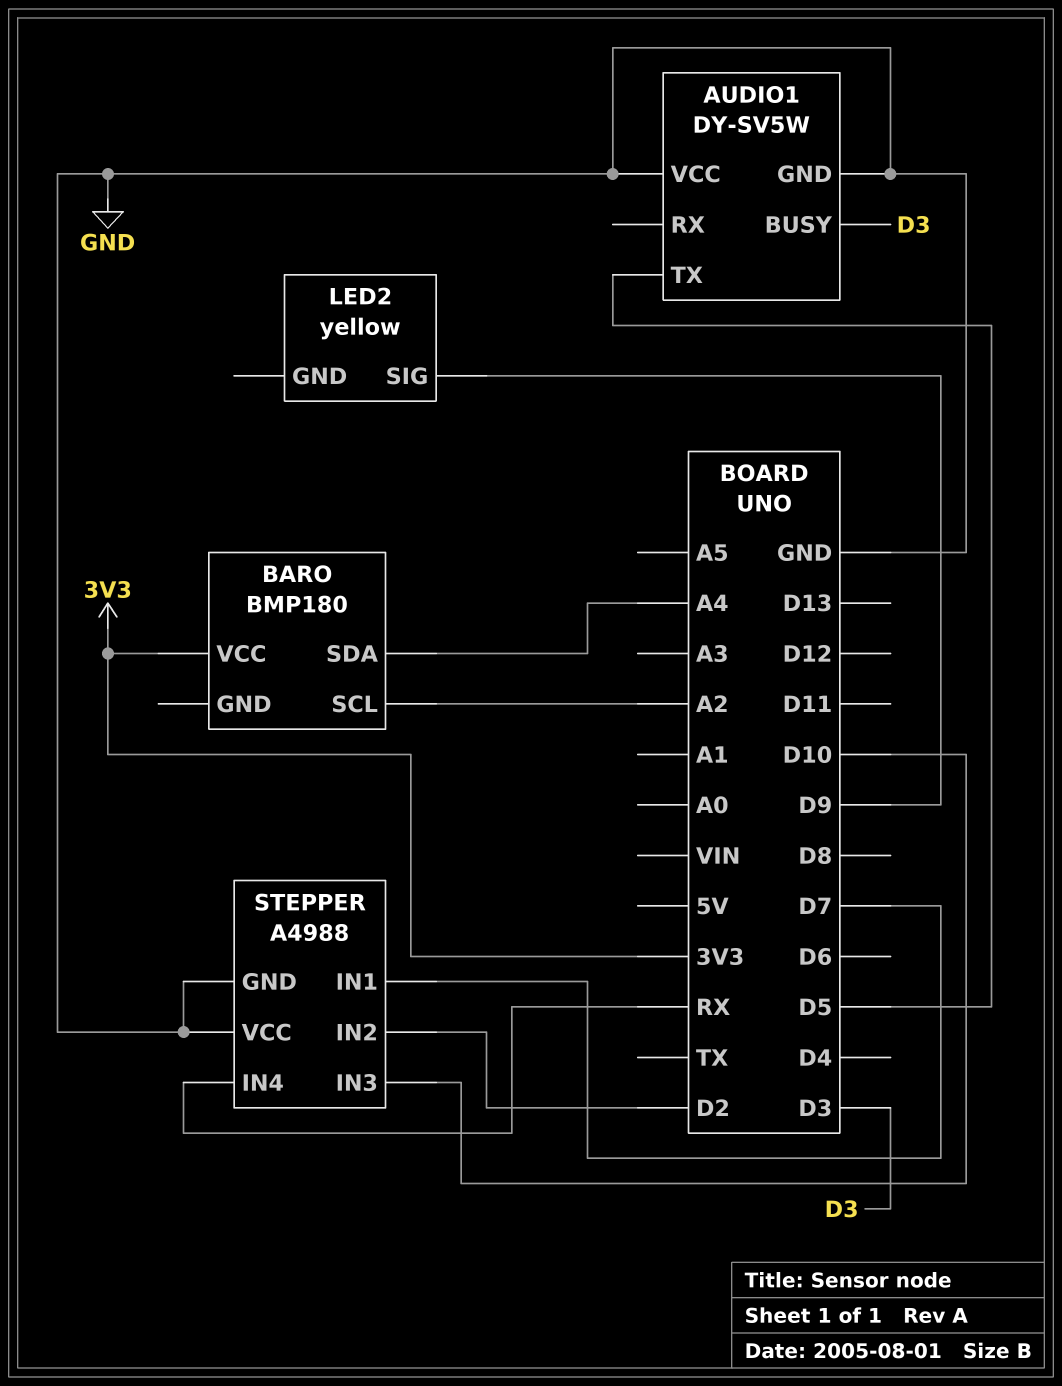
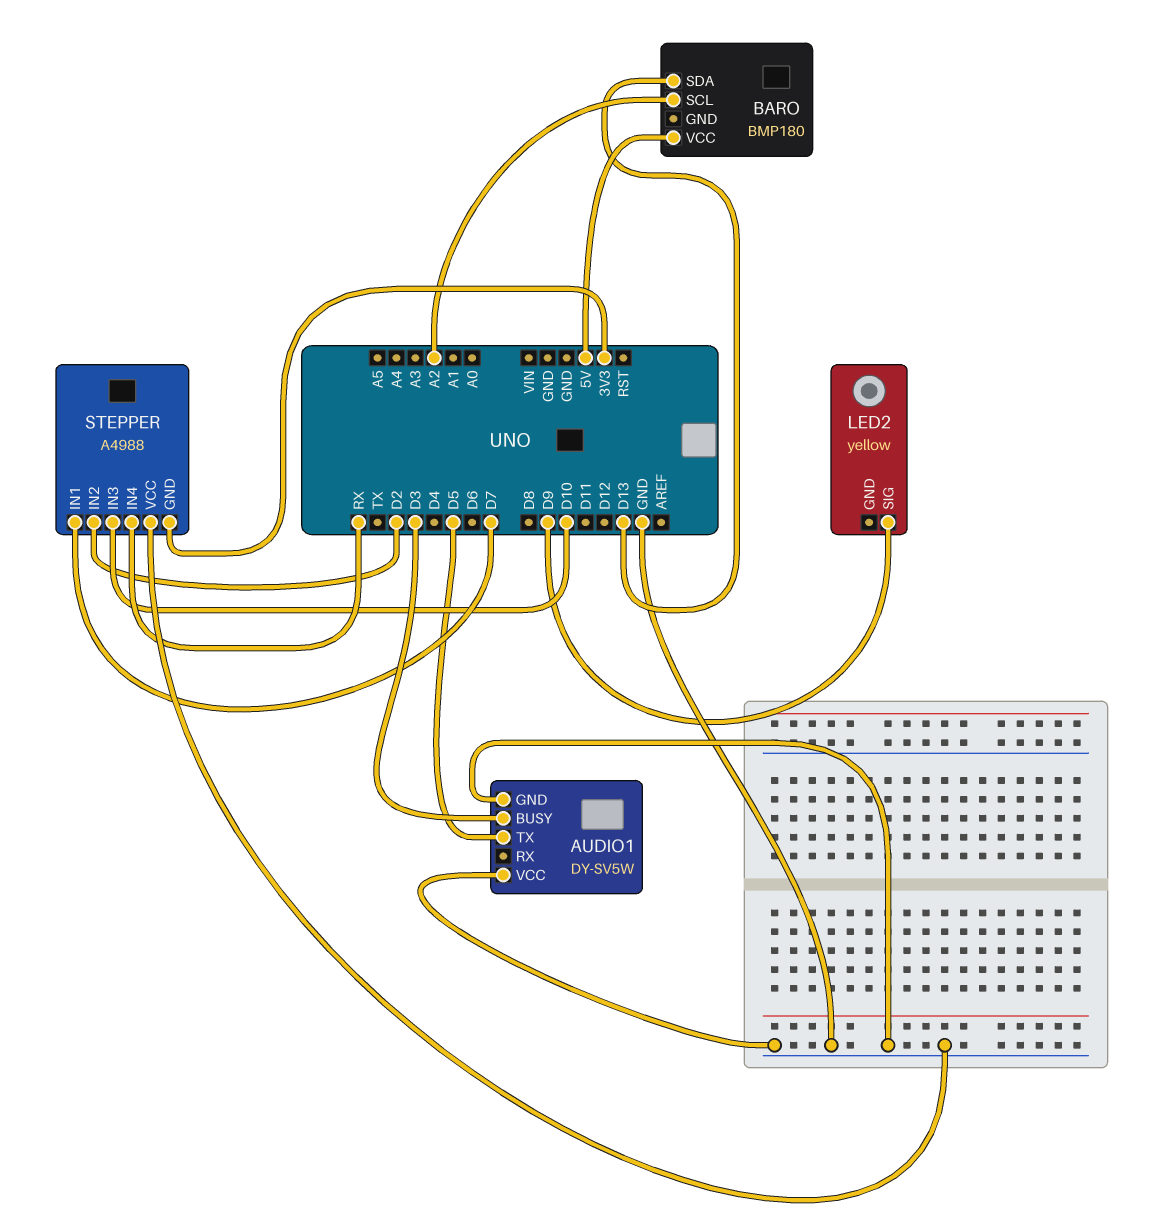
BARO pin SDA: A4 -> D13
BARO pin VCC: 3V3 -> 5V
STEPPER pin GND: GND -> 3V3

